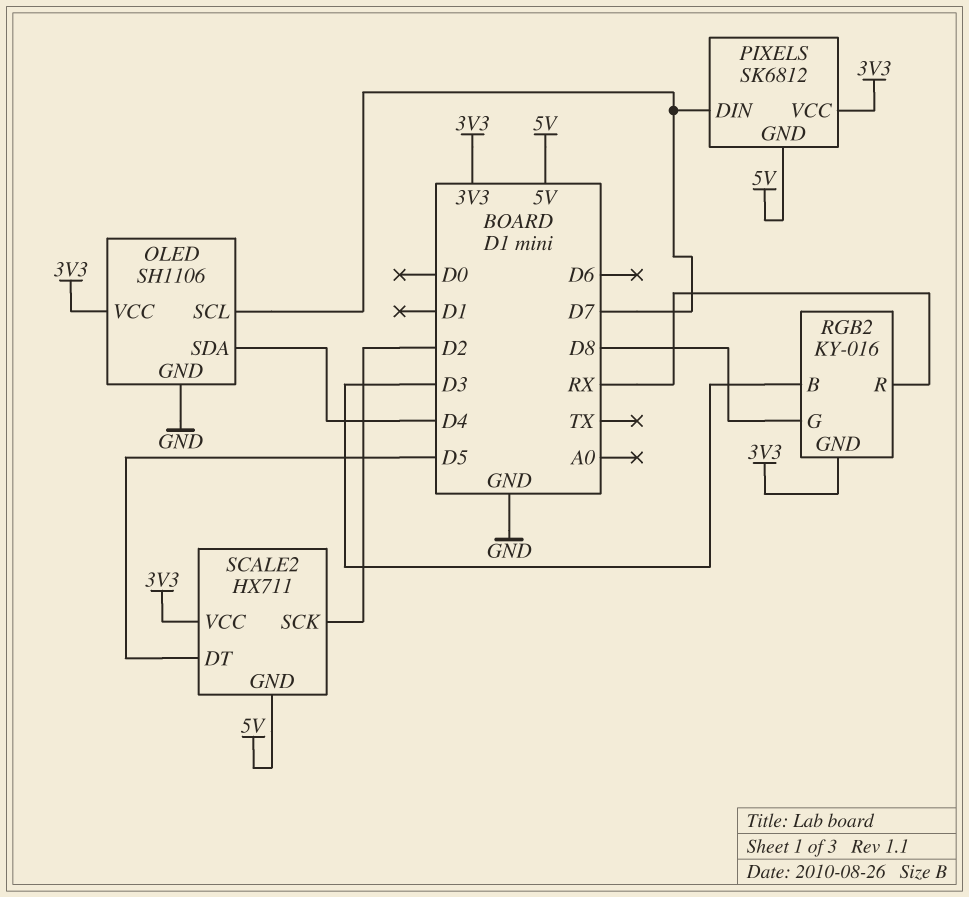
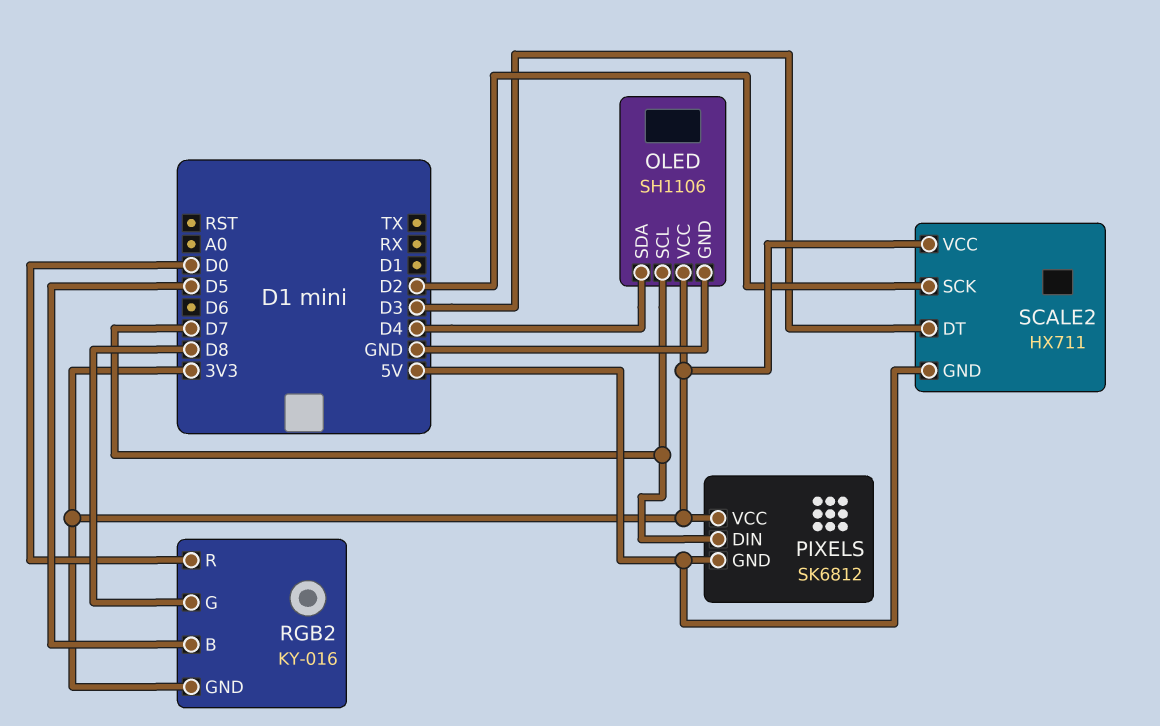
RGB2 pin B: D3 -> D5
RGB2 pin R: RX -> D0
SCALE2 pin DT: D5 -> D3

